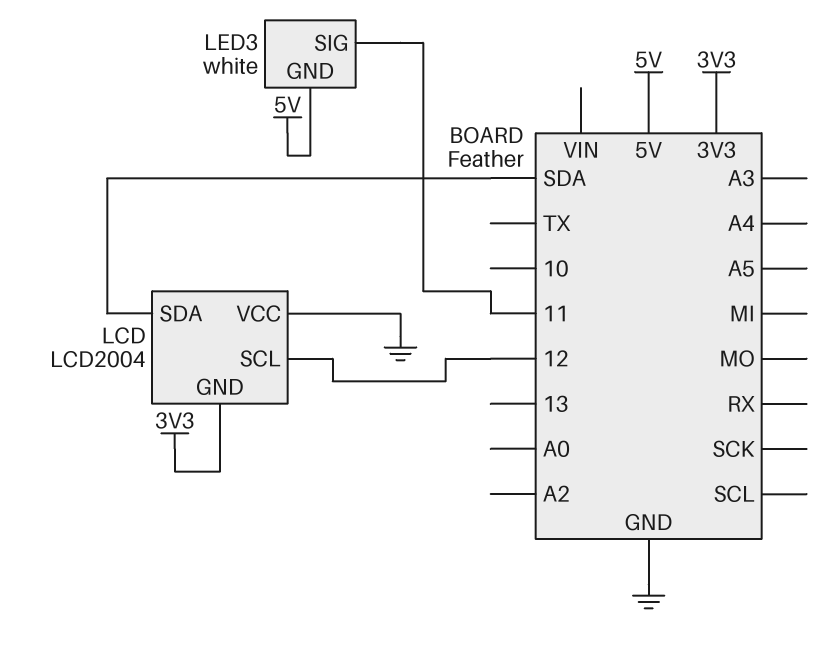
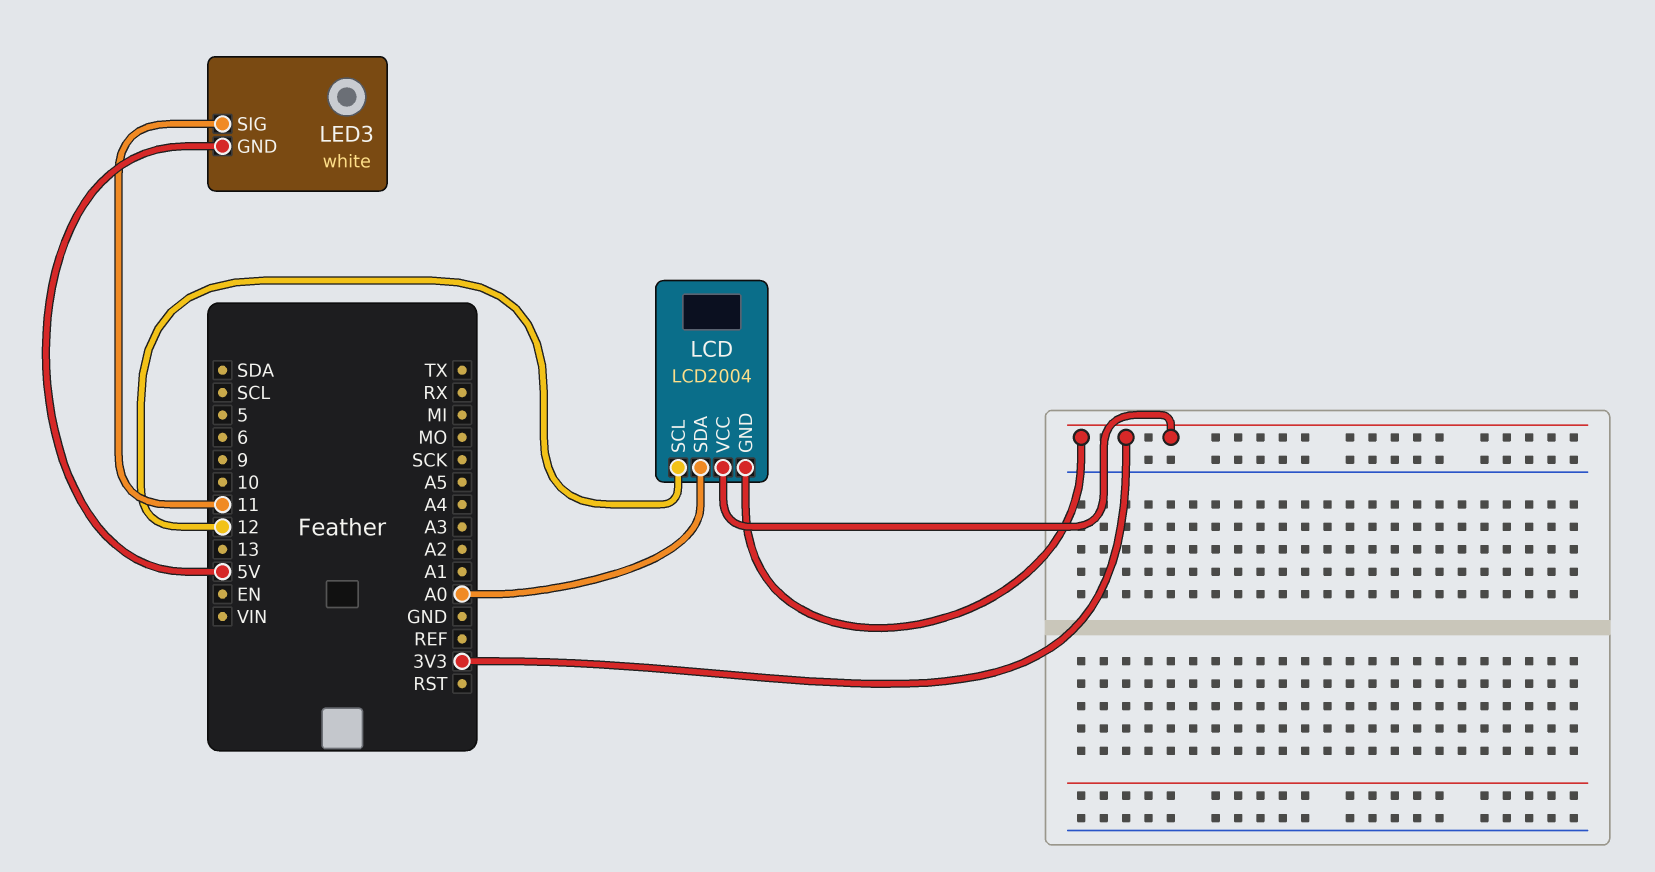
LCD pin SDA: SDA -> A0
LCD pin VCC: GND -> 3V3

